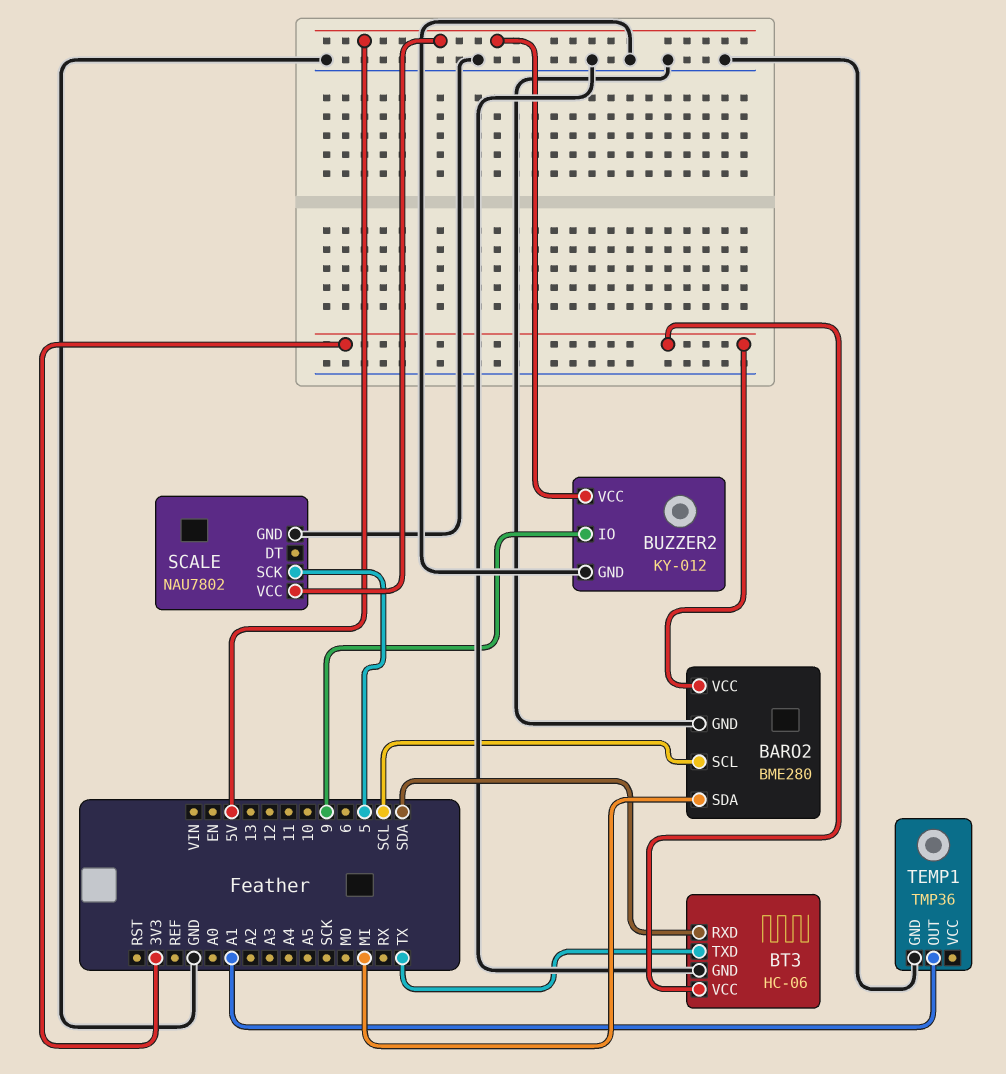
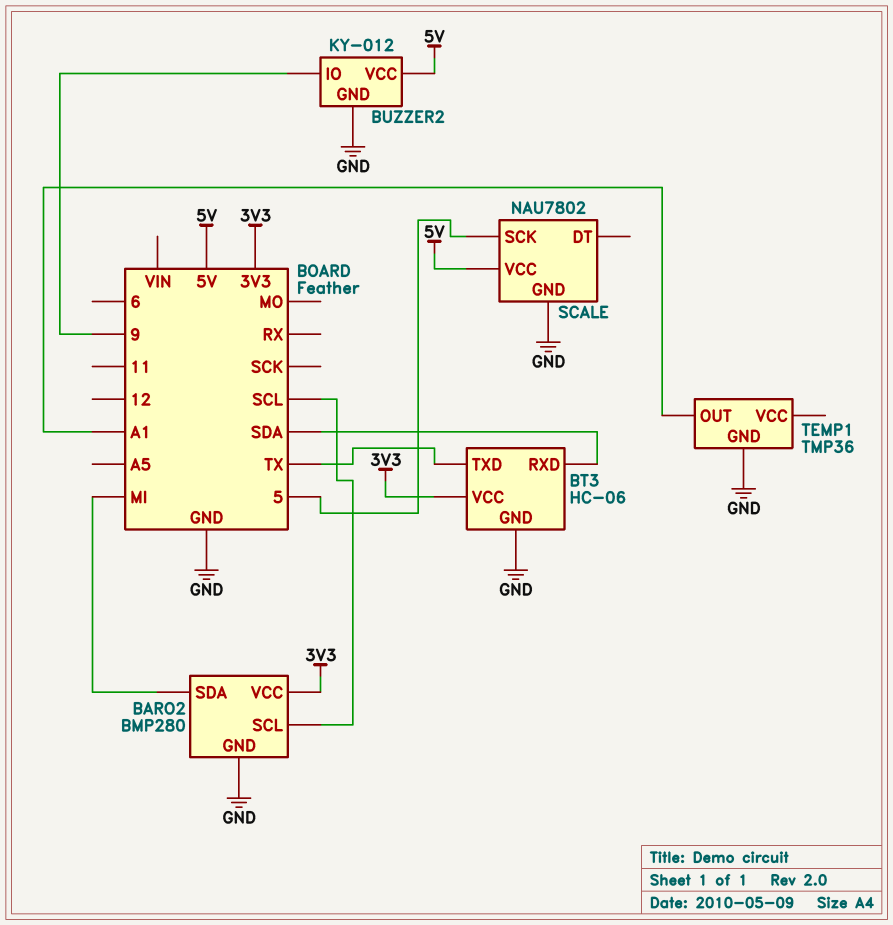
BARO2: BME280 -> BMP280

